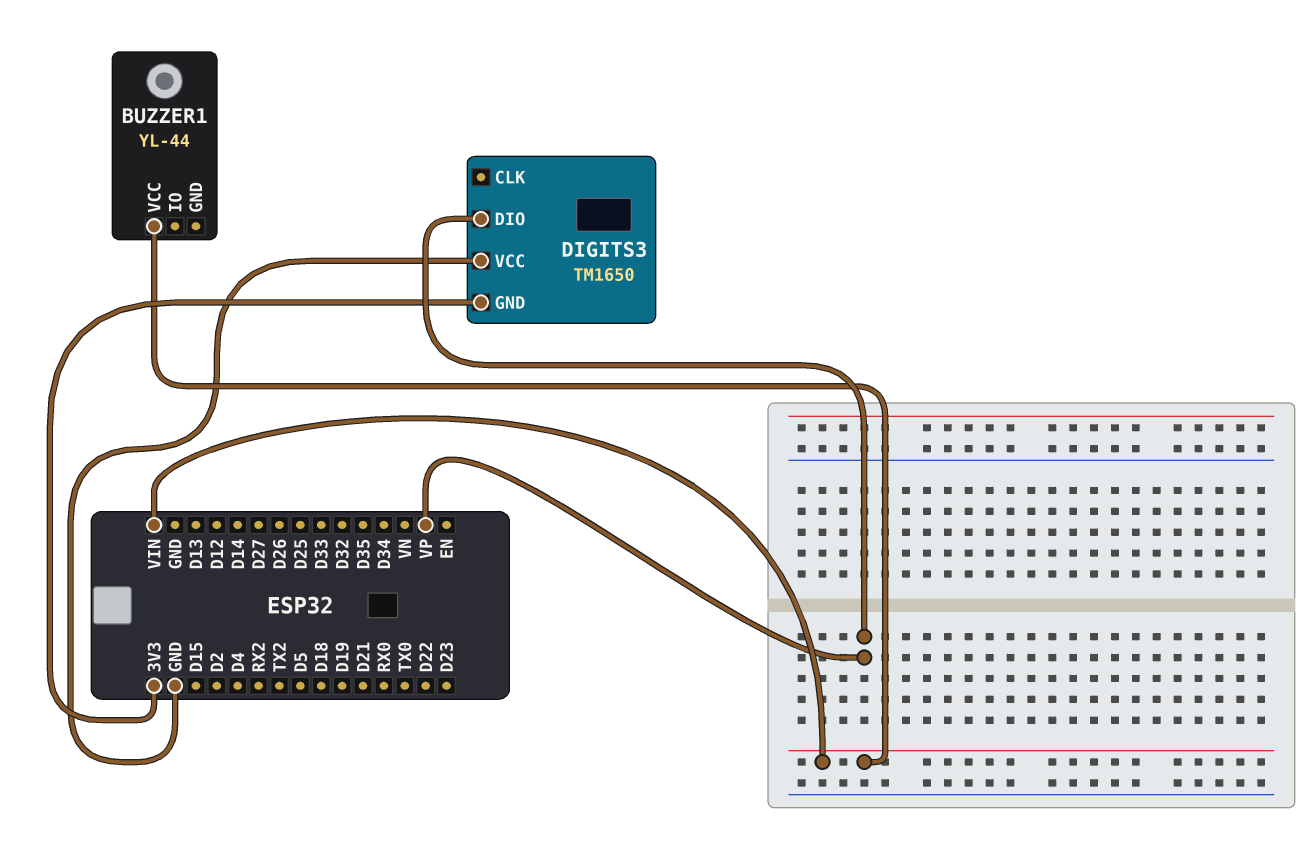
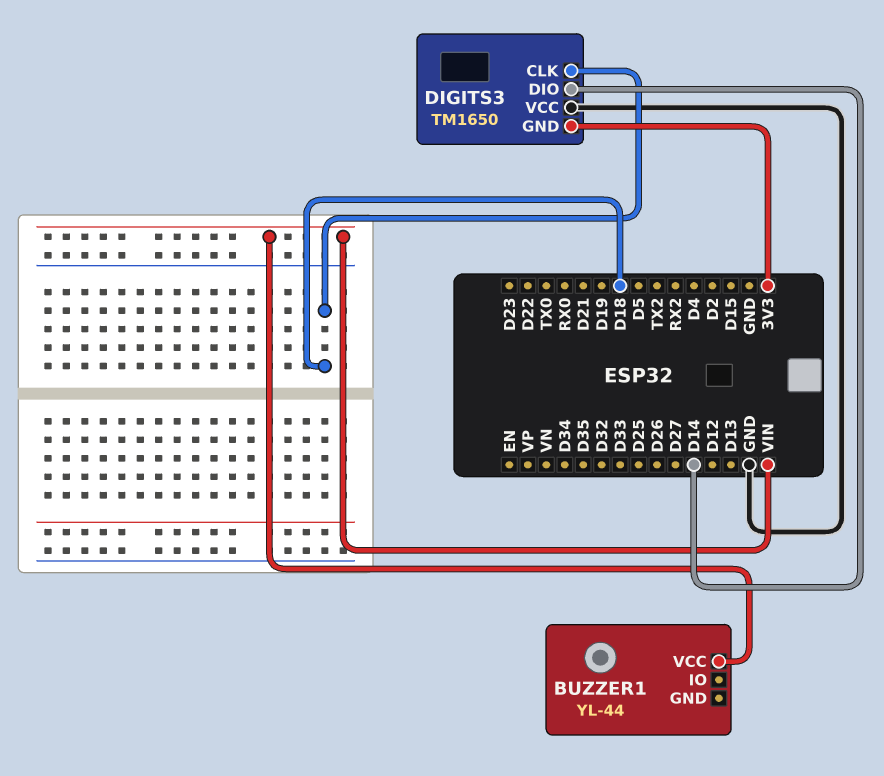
DIGITS3 pin CLK: none -> D18
DIGITS3 pin DIO: VP -> D14

